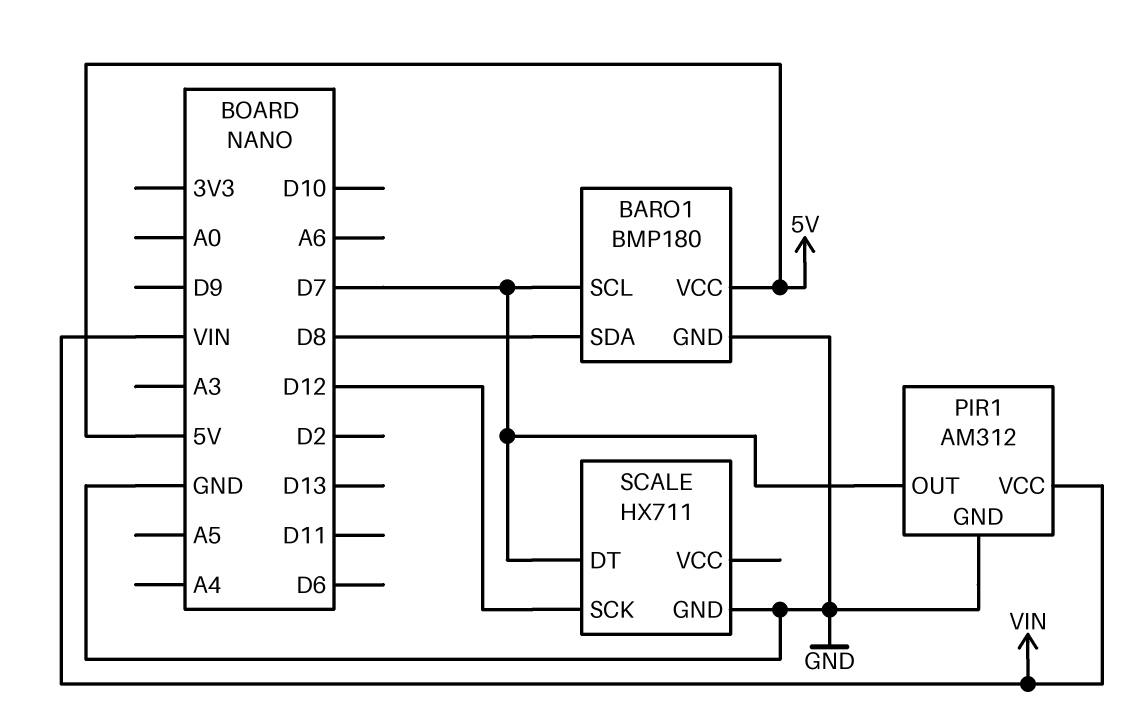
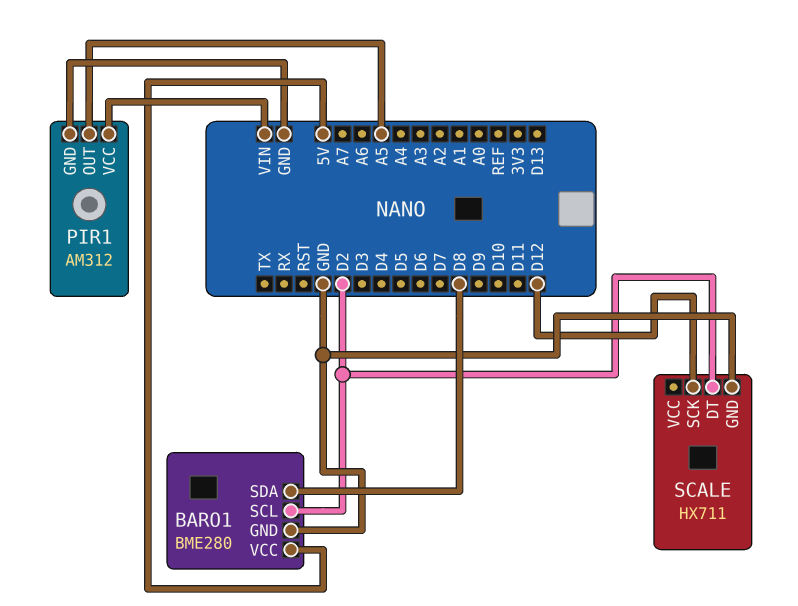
BARO1: BMP180 -> BME280
BARO1 pin SCL: D7 -> D2
PIR1 pin OUT: D7 -> A5
SCALE pin DT: D7 -> D2

